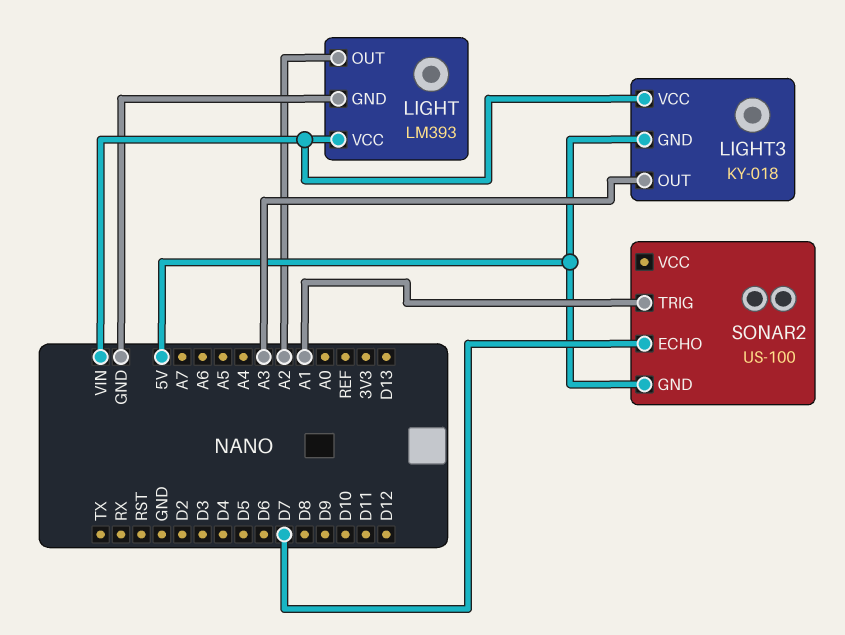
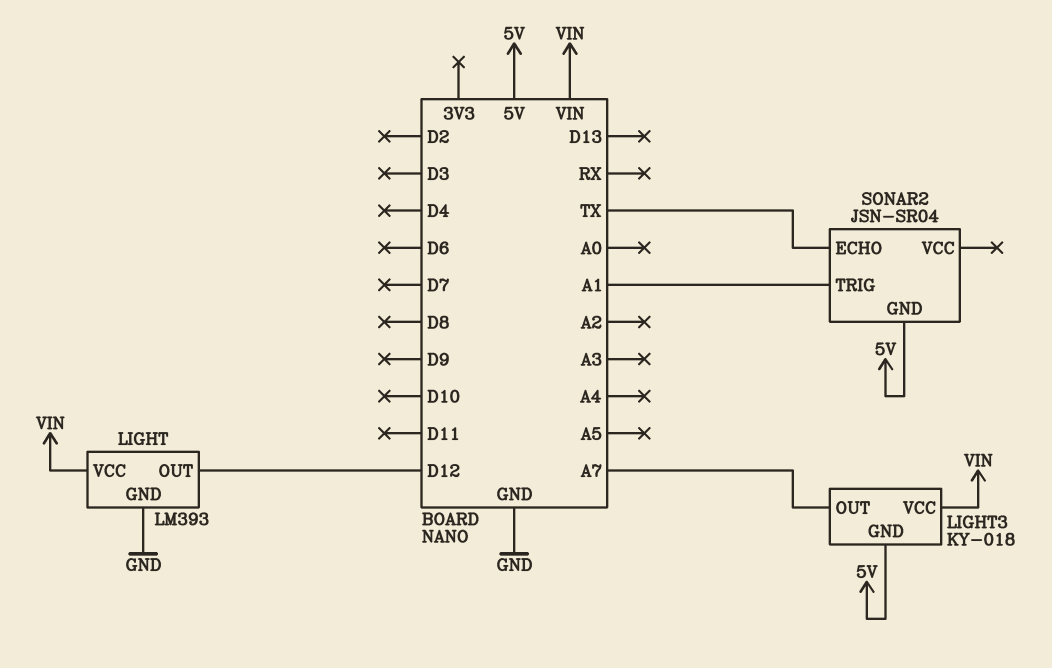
LIGHT pin OUT: A2 -> D12
LIGHT3 pin OUT: A3 -> A7
SONAR2: US-100 -> JSN-SR04
SONAR2 pin ECHO: D7 -> TX

